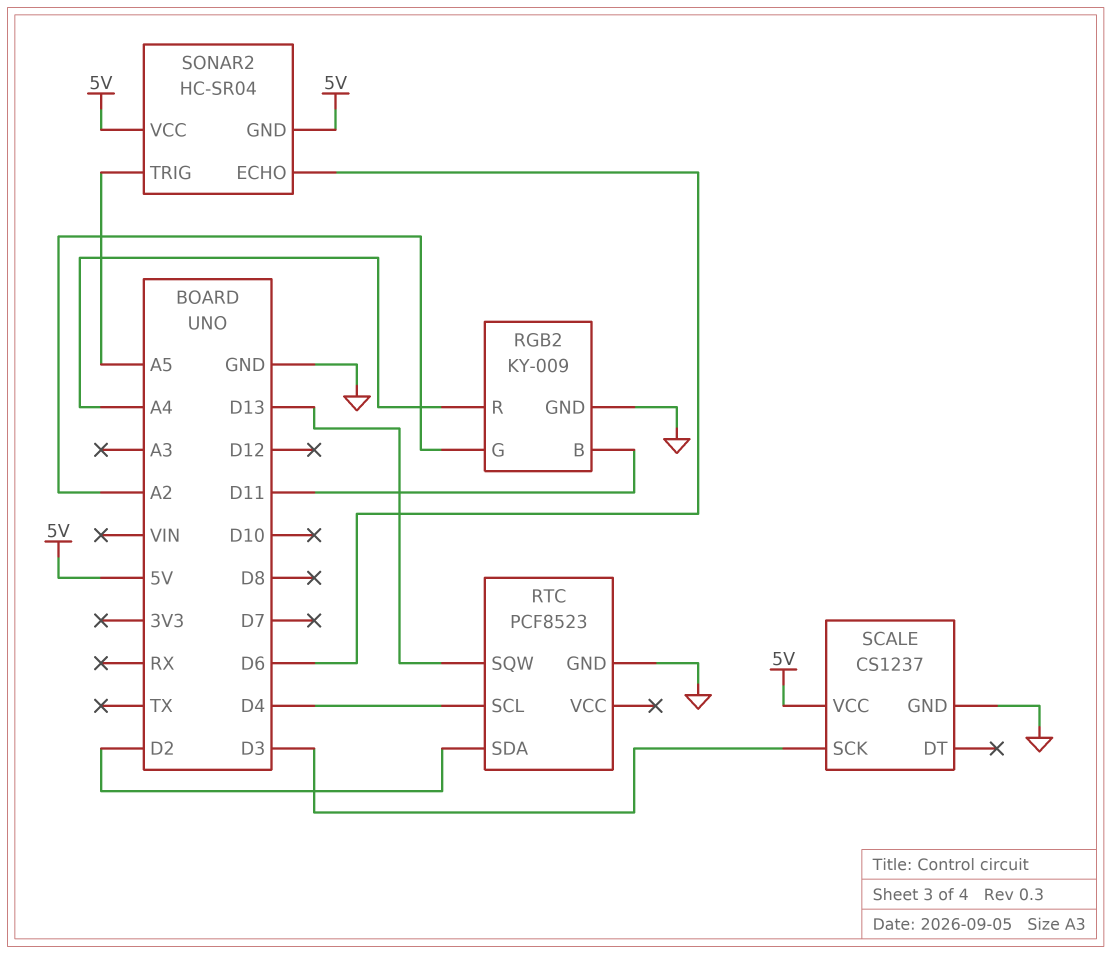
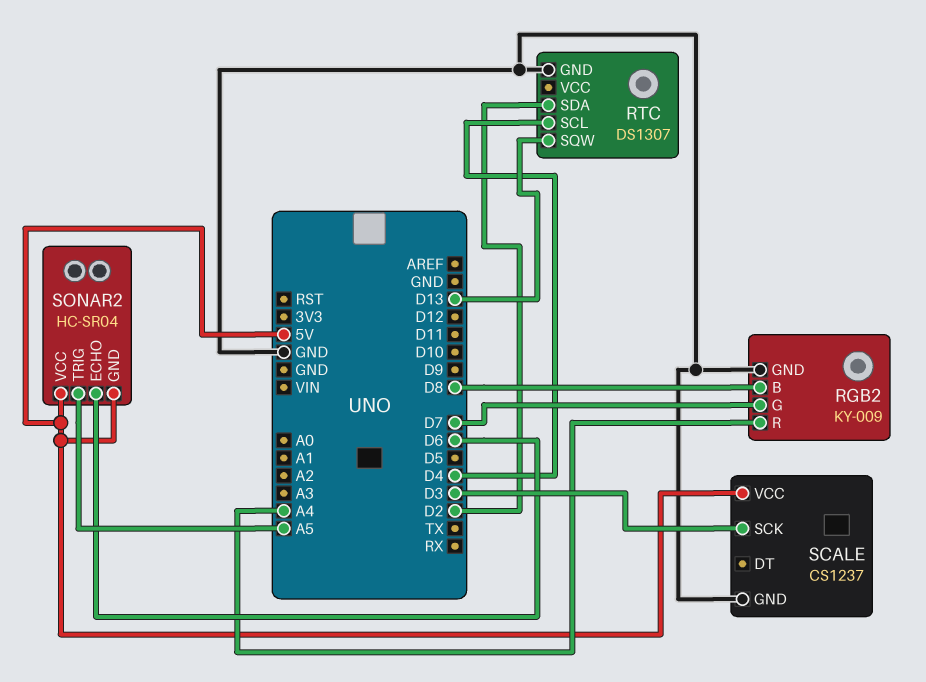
RGB2 pin B: D11 -> D8
RGB2 pin G: A2 -> D7
RTC: PCF8523 -> DS1307

